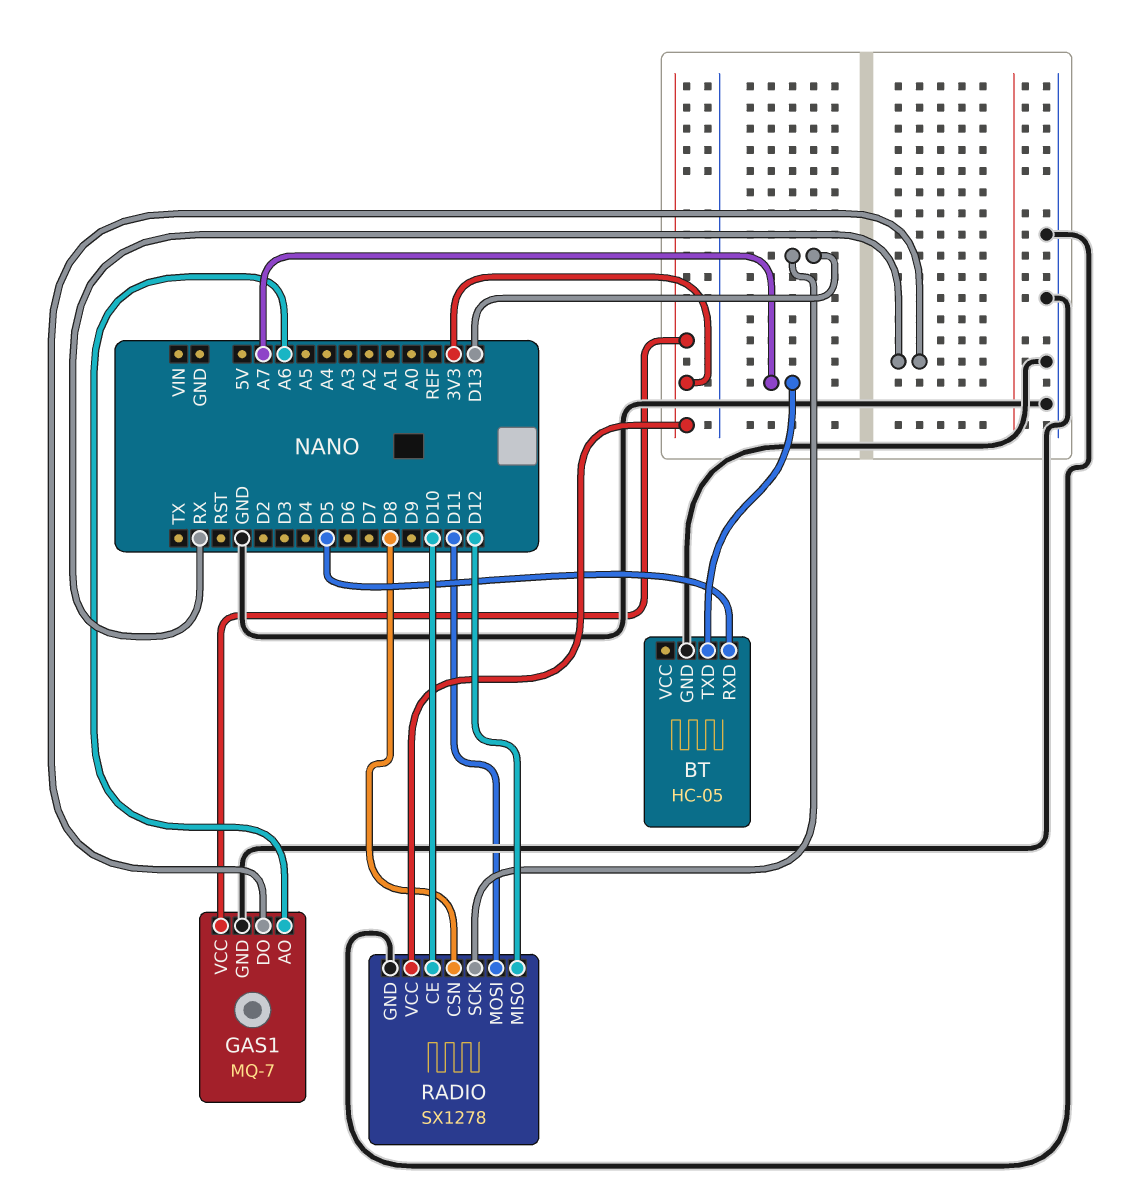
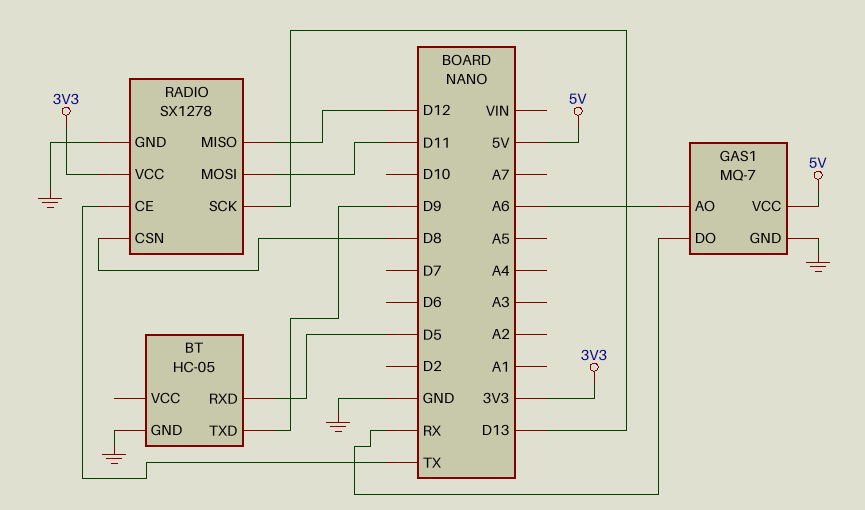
BT pin TXD: A7 -> D9
GAS1 pin VCC: 3V3 -> 5V
RADIO pin CE: D10 -> TX

